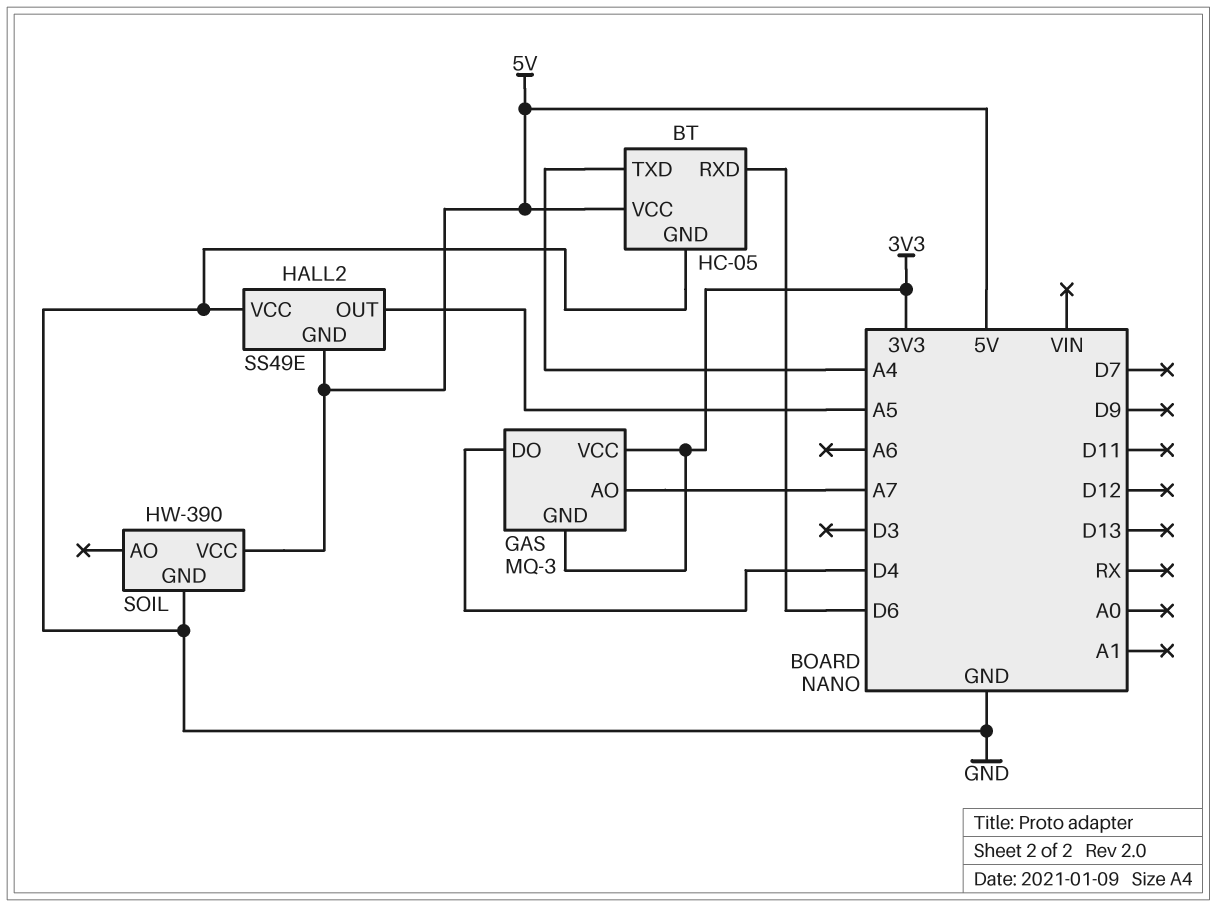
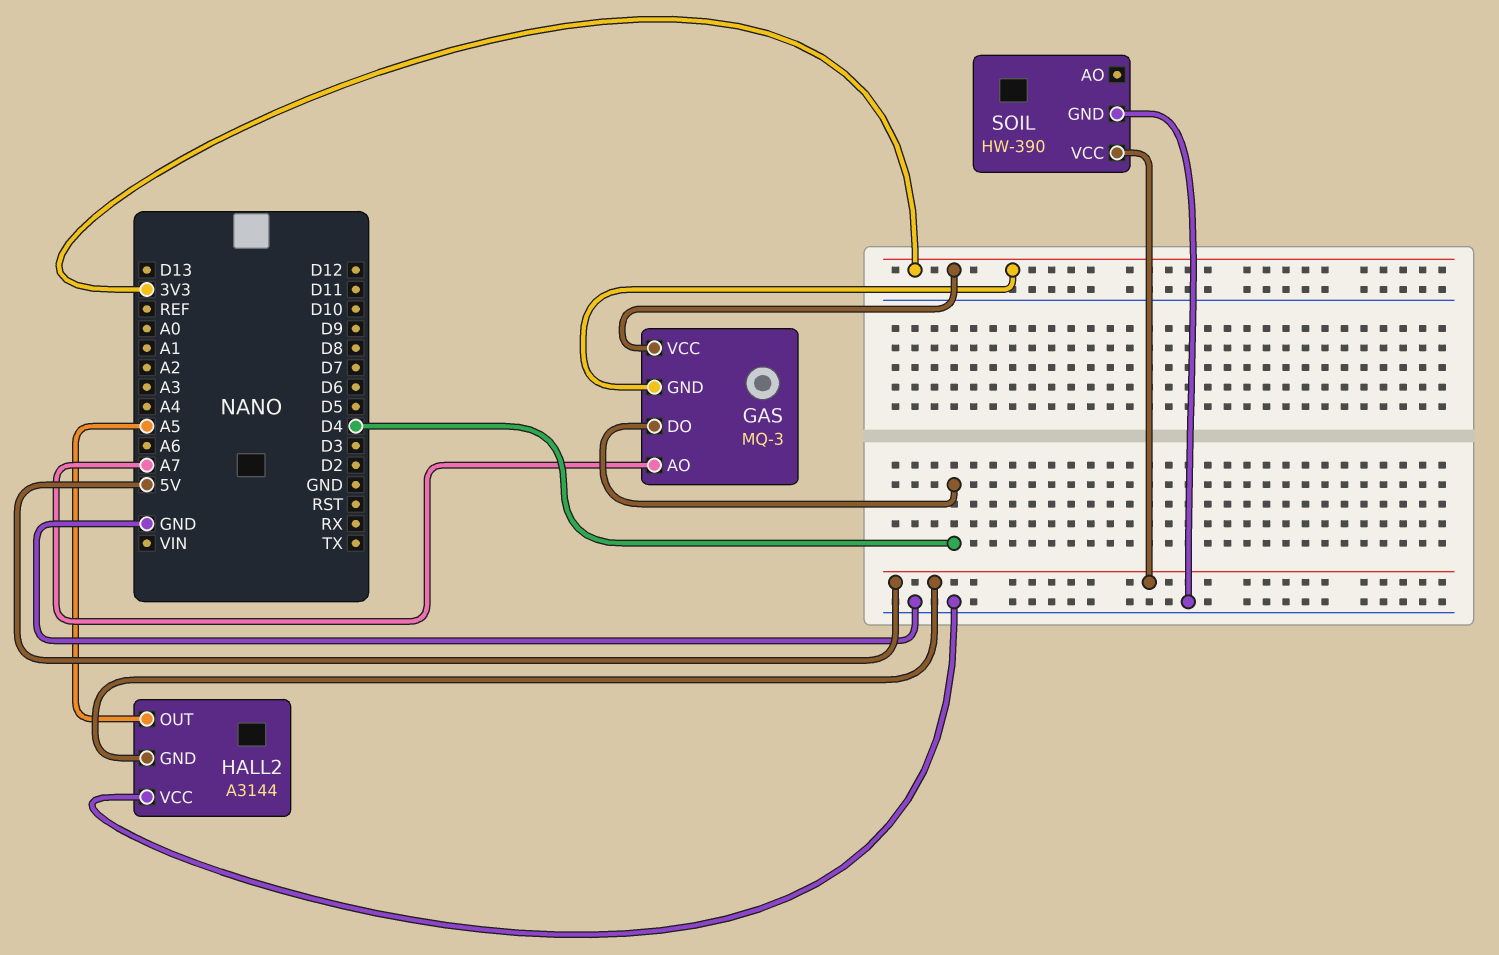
BT: HC-05 -> none
BT pin GND: GND -> none
BT pin RXD: D6 -> none
BT pin TXD: A4 -> none
BT pin VCC: 5V -> none
HALL2: SS49E -> A3144

